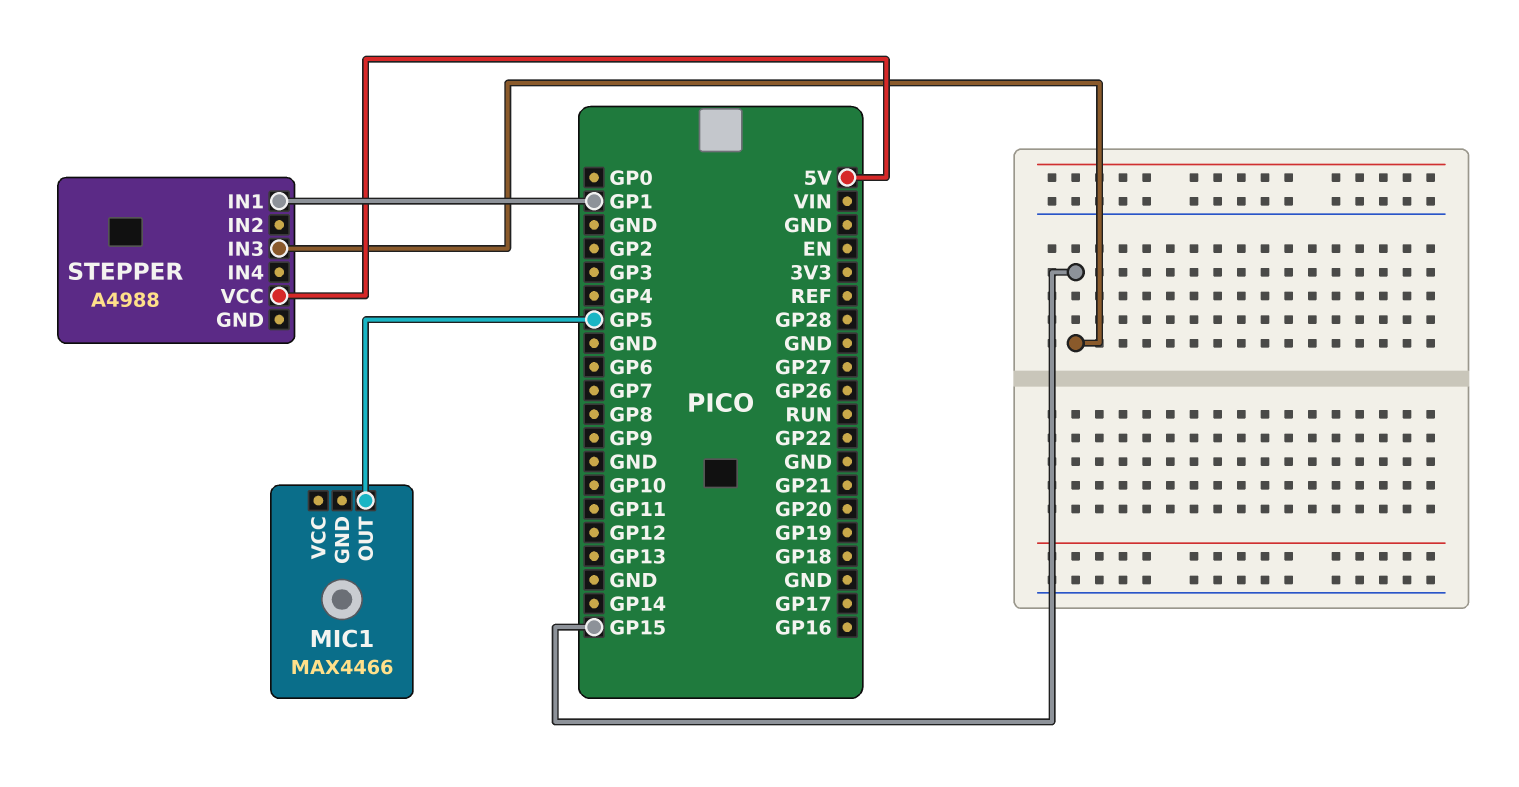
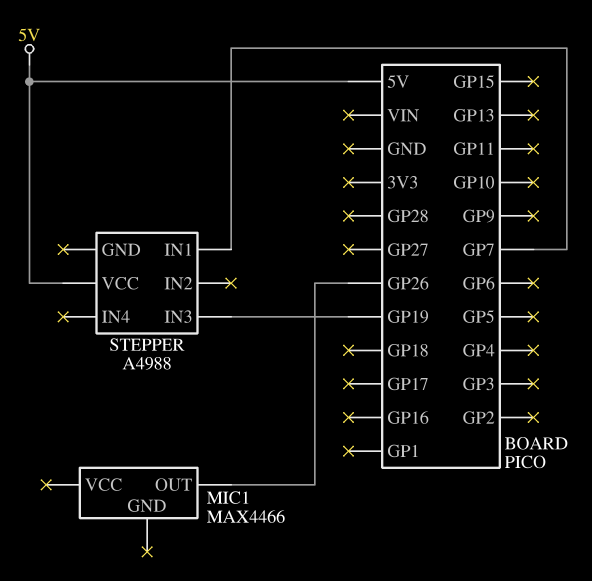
MIC1 pin OUT: GP5 -> GP26
STEPPER pin IN1: GP1 -> GP7
STEPPER pin IN3: GP15 -> GP19

